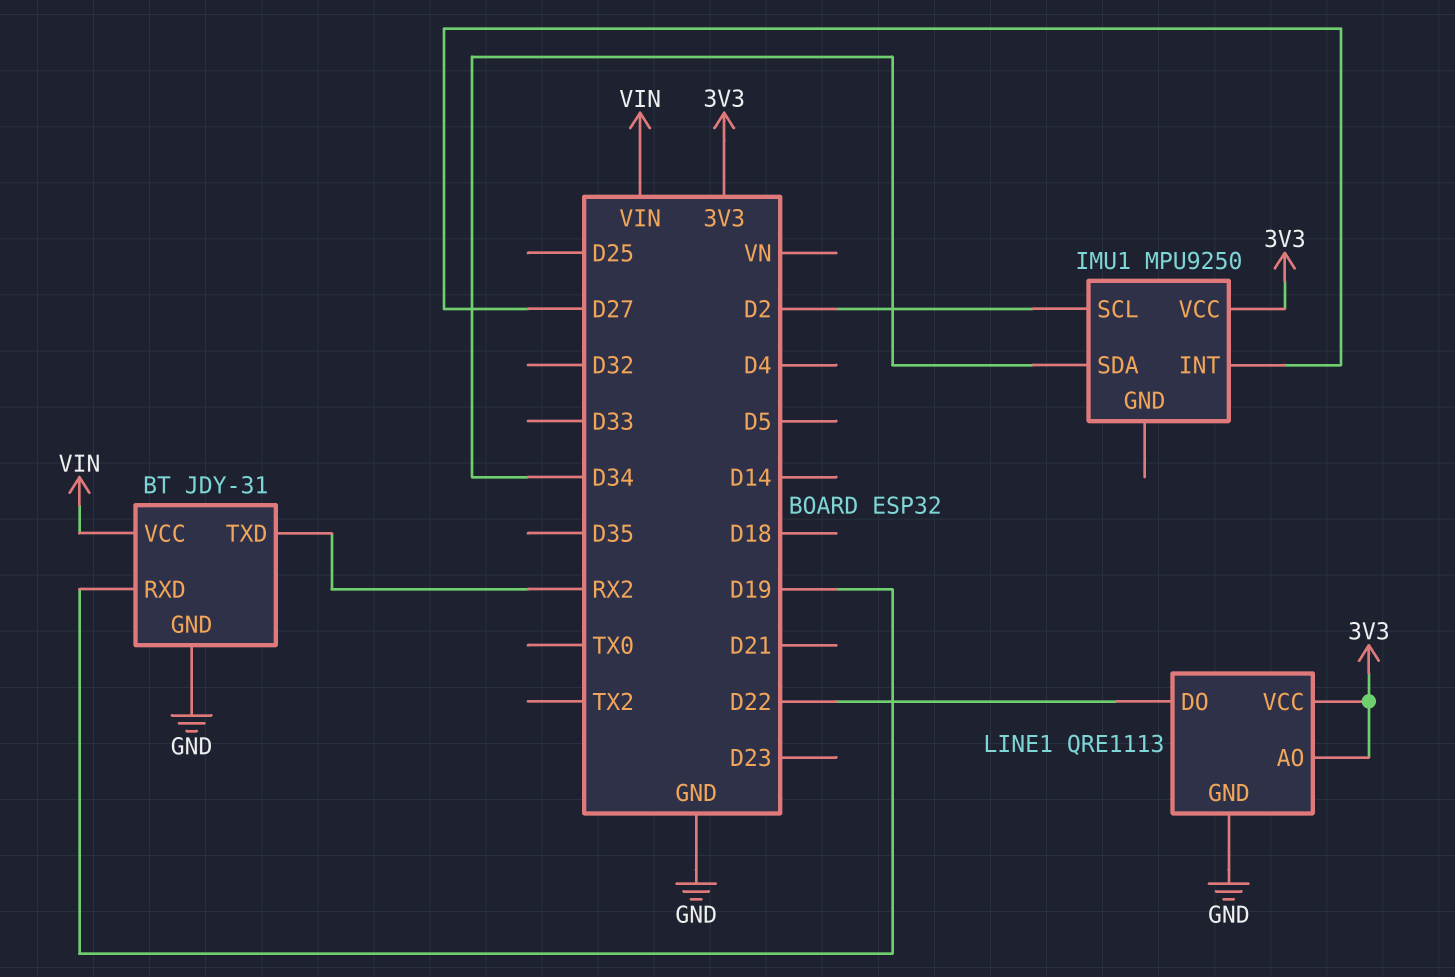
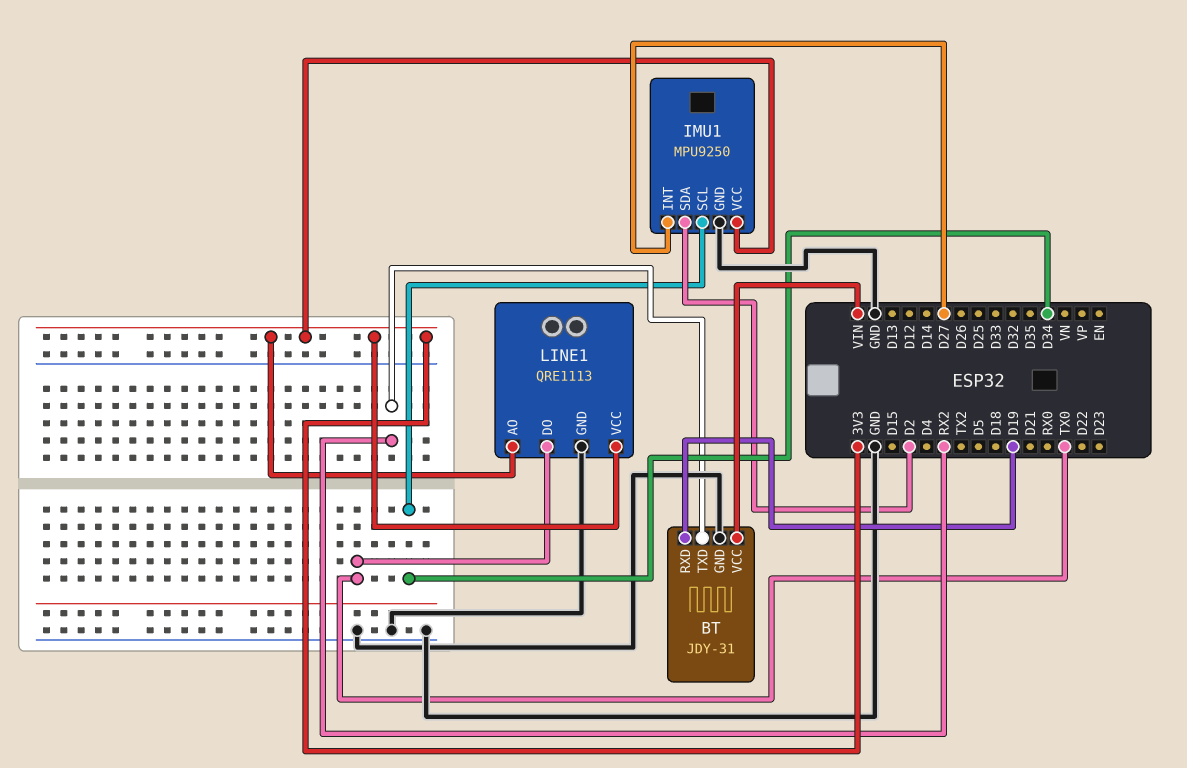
IMU1 pin GND: none -> GND
IMU1 pin SCL: D2 -> D34
IMU1 pin SDA: D34 -> D2
LINE1 pin DO: D22 -> TX0

